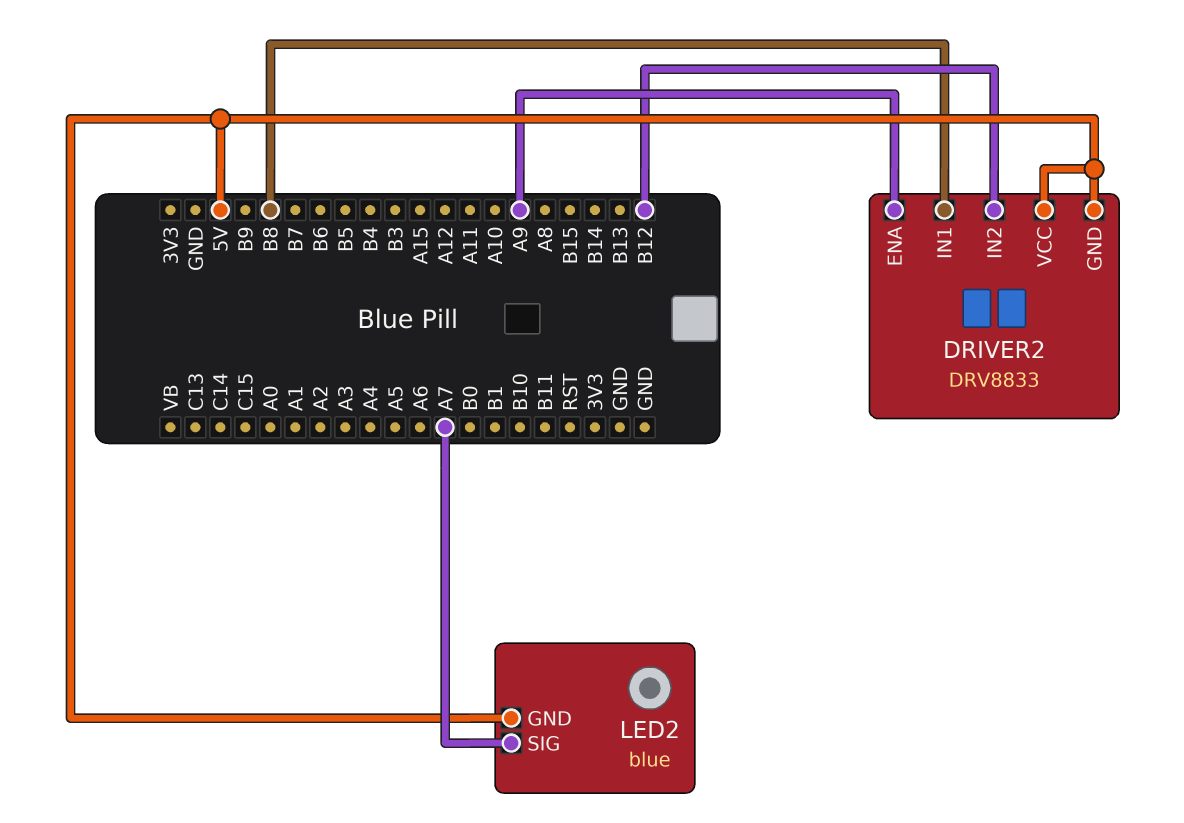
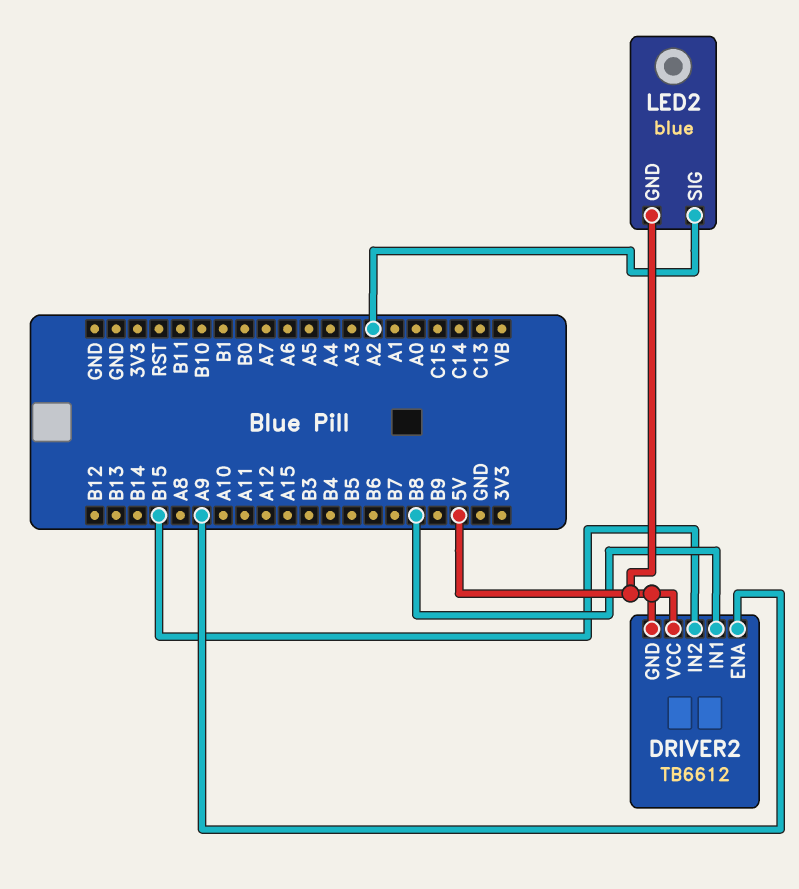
DRIVER2: DRV8833 -> TB6612
DRIVER2 pin IN2: B12 -> B15
LED2 pin SIG: A7 -> A2

